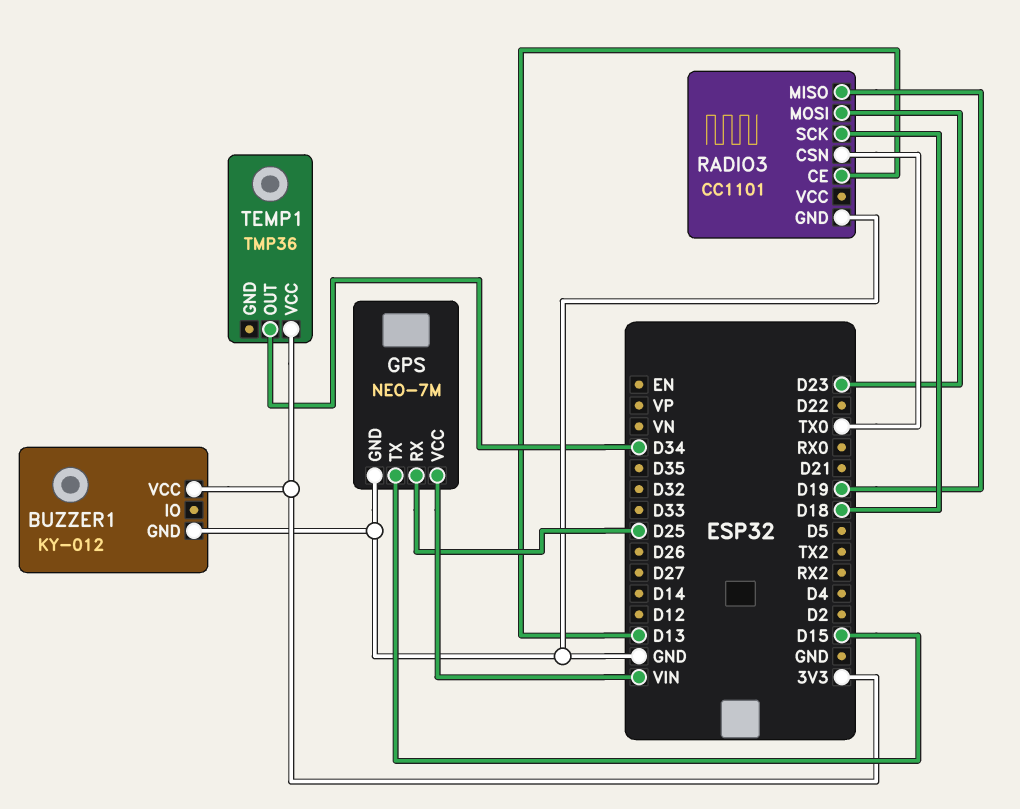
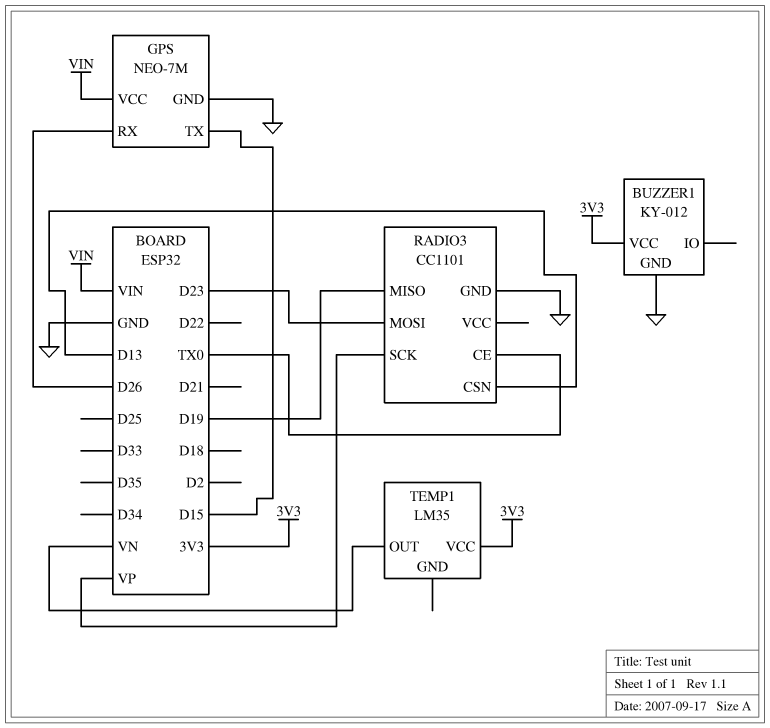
GPS pin RX: D25 -> D26
RADIO3 pin CE: D13 -> TX0
RADIO3 pin CSN: TX0 -> D13
RADIO3 pin SCK: D18 -> VP
TEMP1: TMP36 -> LM35
TEMP1 pin OUT: D34 -> VN

